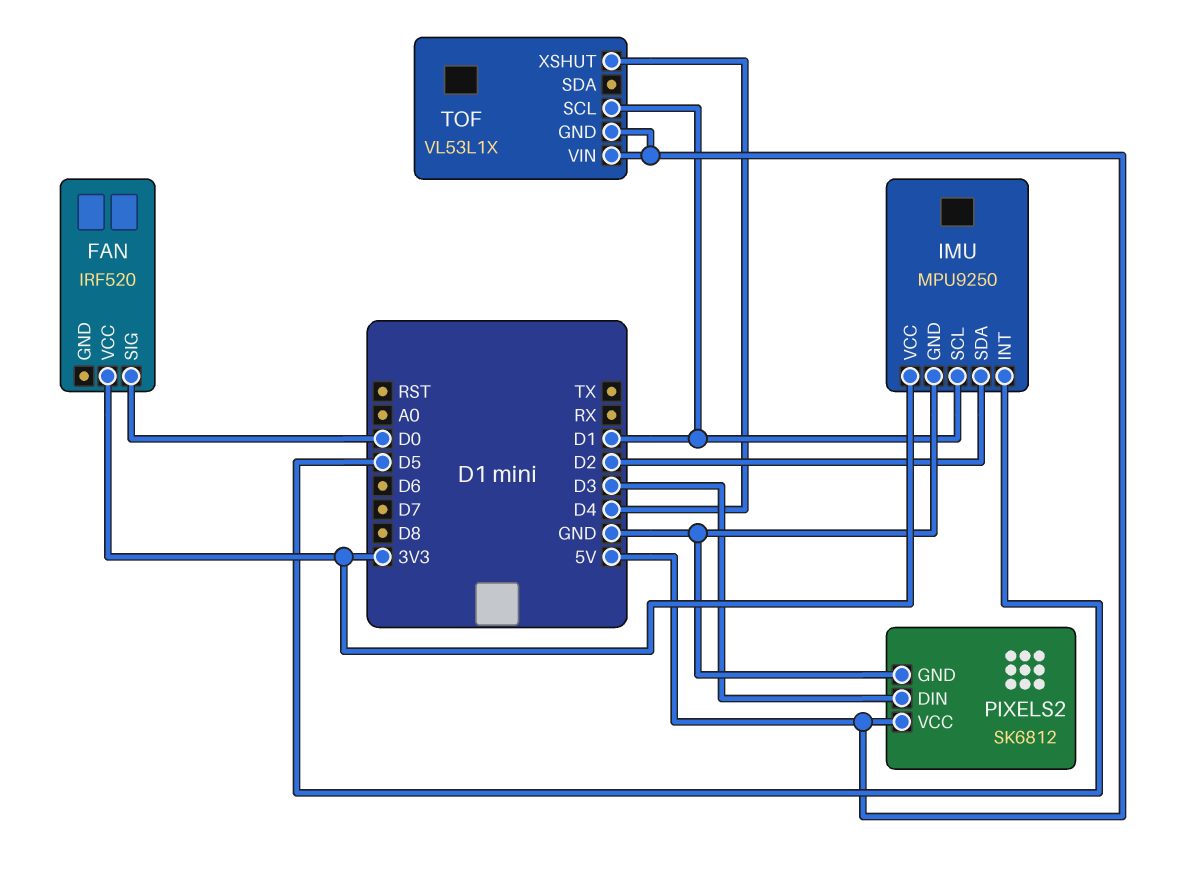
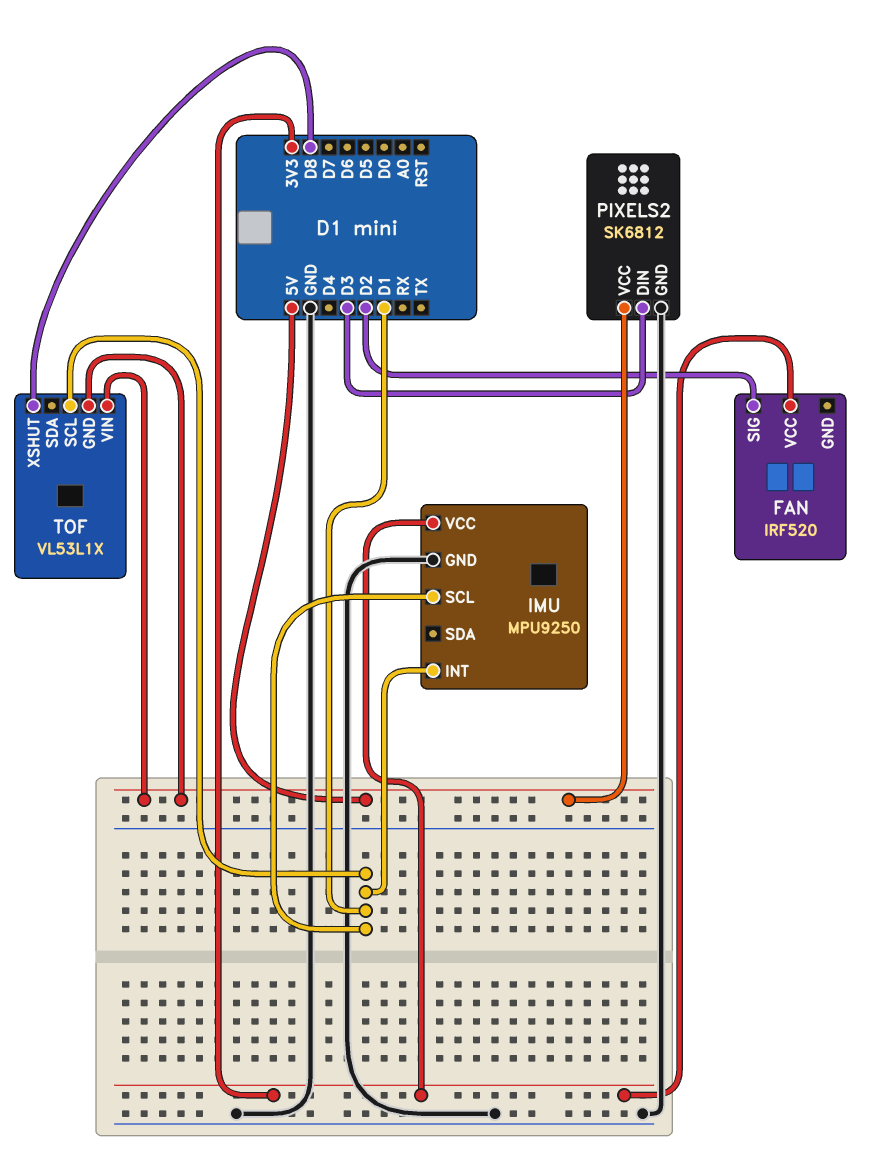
FAN pin SIG: D0 -> D2
IMU pin INT: D5 -> D1
IMU pin SDA: D2 -> none
TOF pin XSHUT: D4 -> D8

